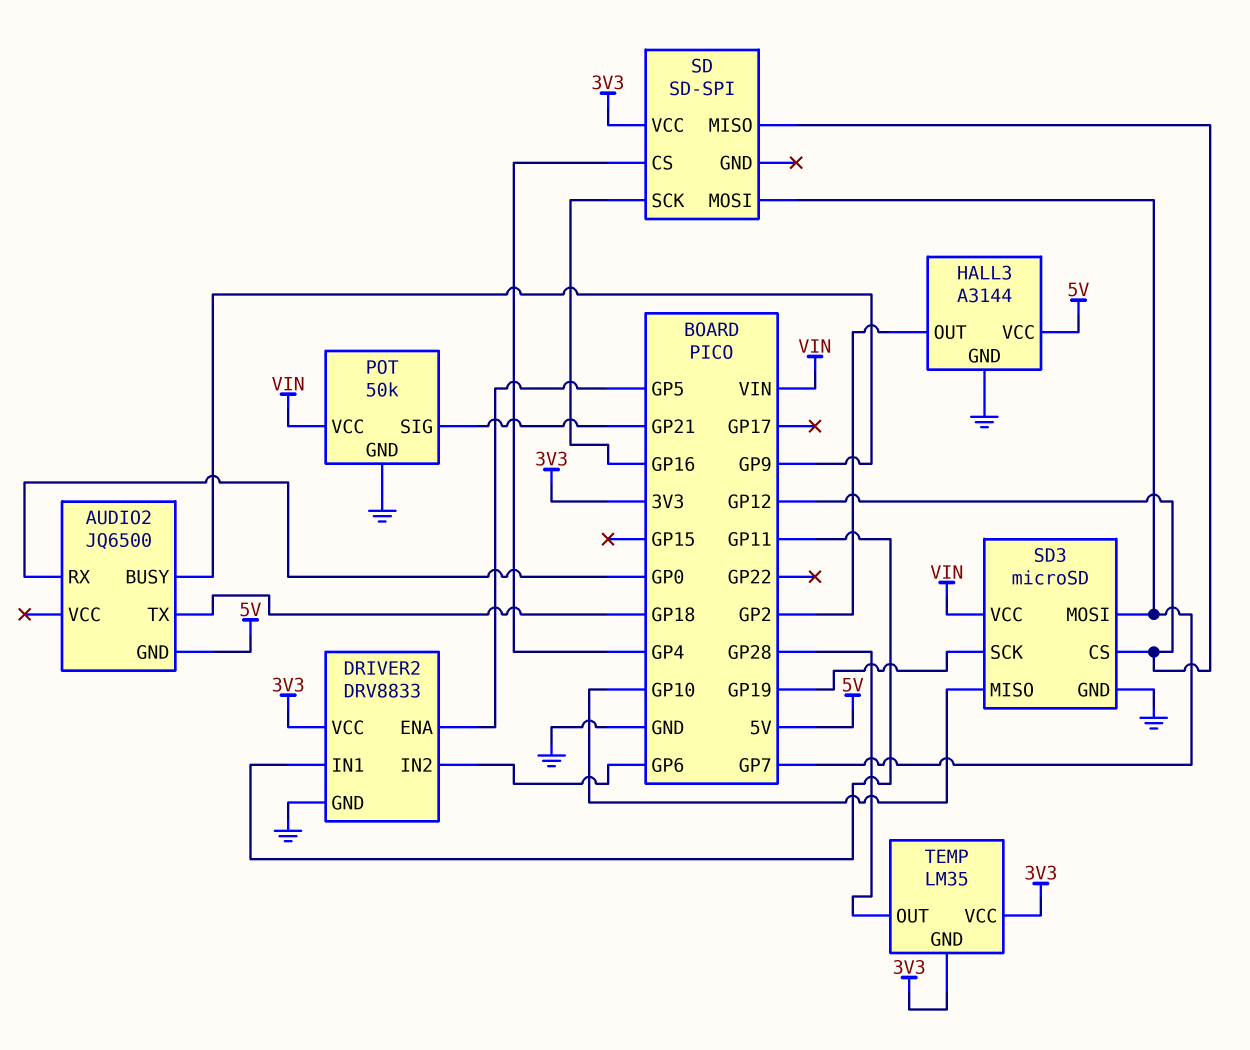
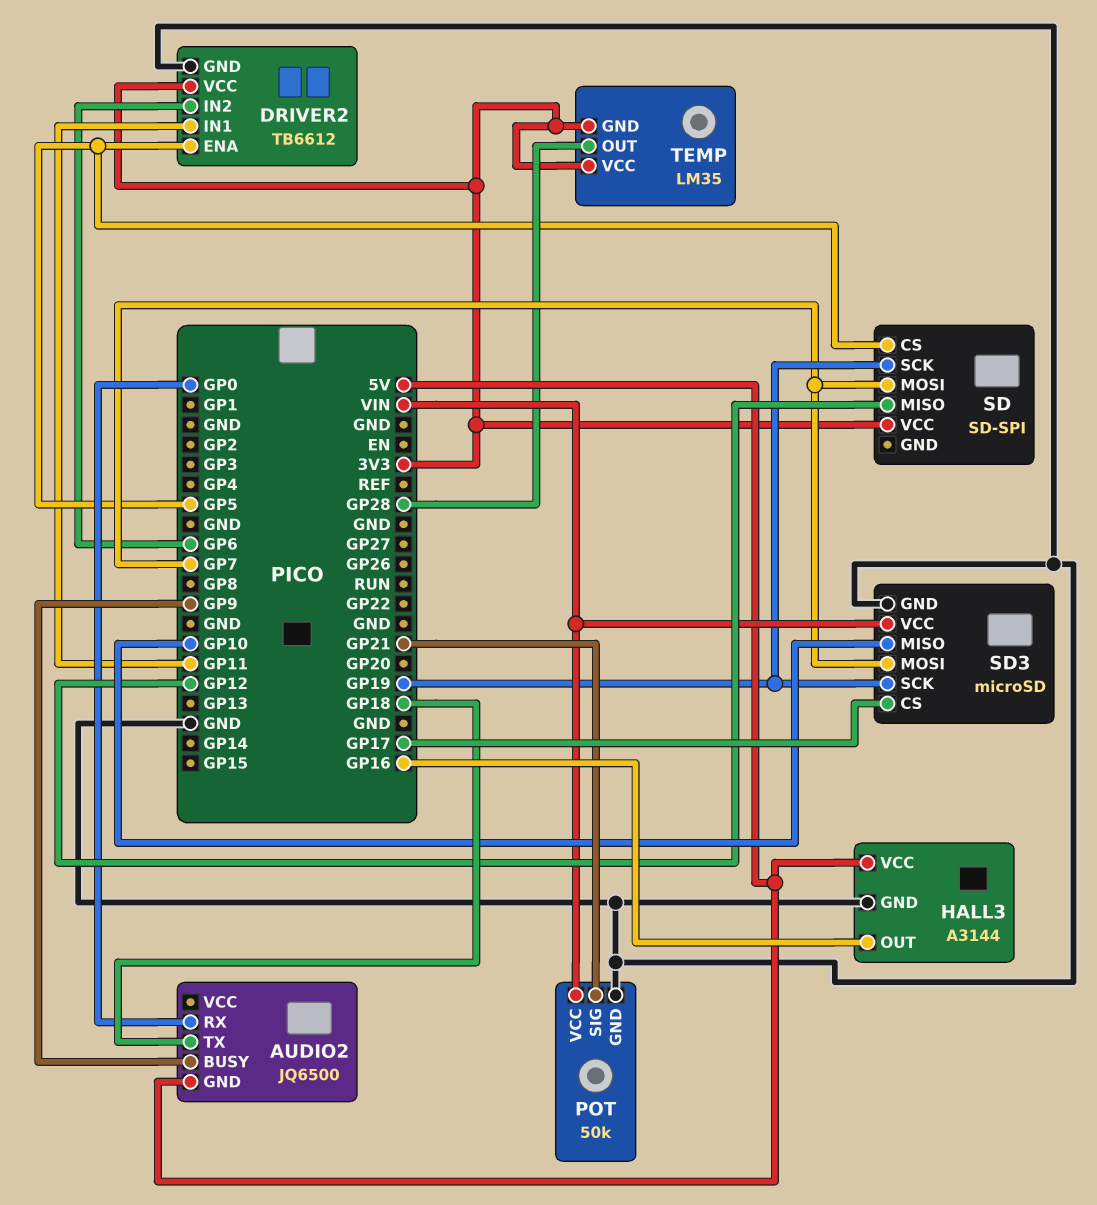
DRIVER2: DRV8833 -> TB6612
HALL3 pin OUT: GP2 -> GP16
SD pin CS: GP4 -> GP5
SD pin SCK: GP16 -> GP19
SD3 pin CS: GP12 -> GP17

